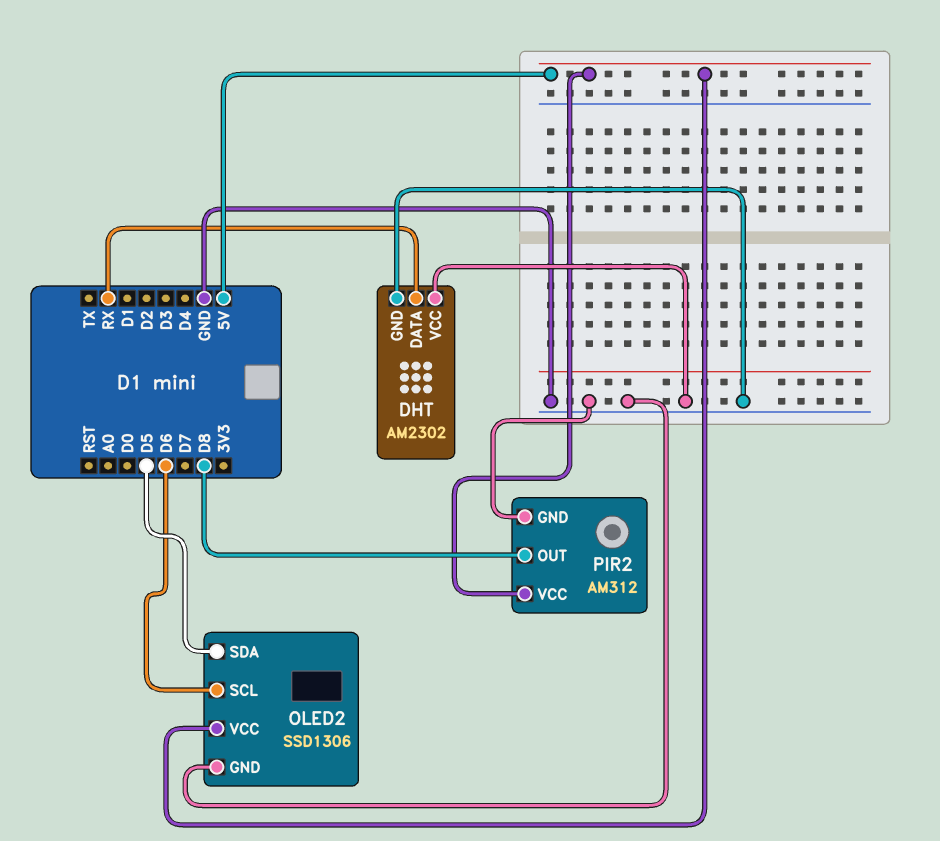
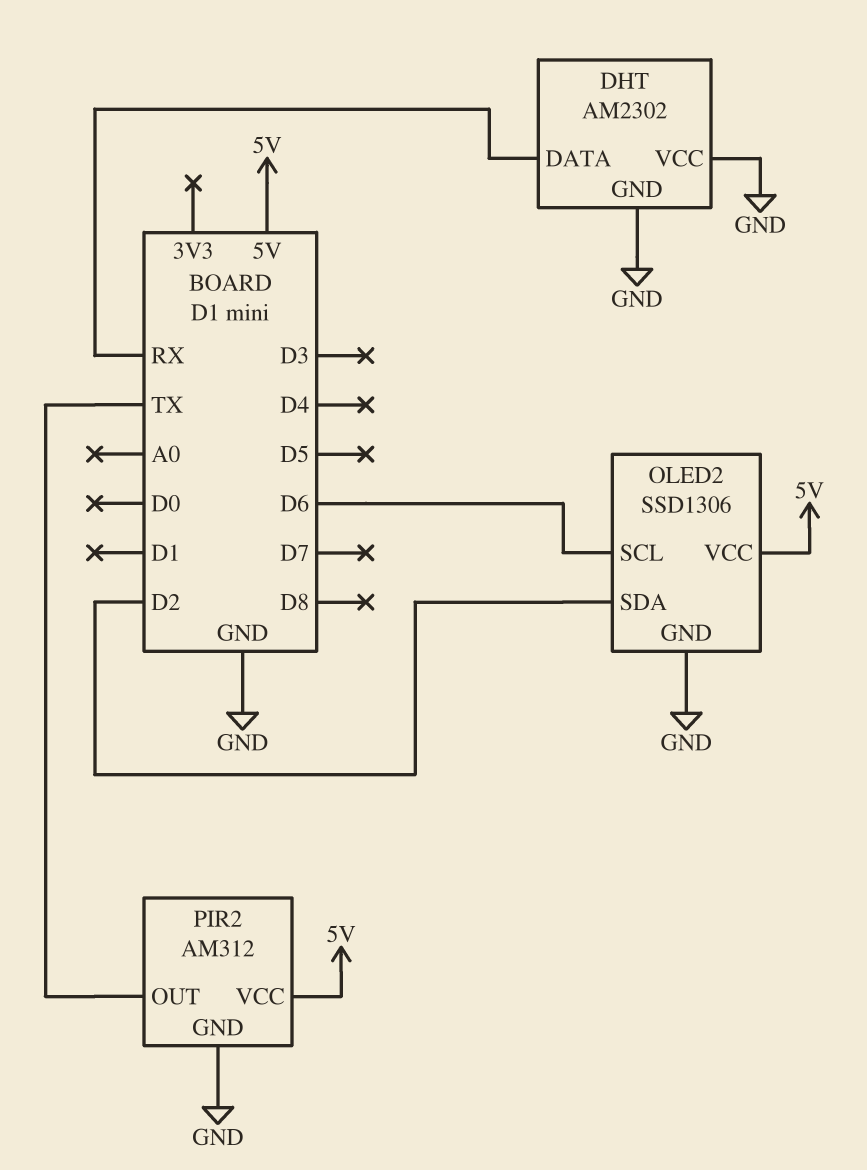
OLED2 pin SDA: D5 -> D2
PIR2 pin OUT: D8 -> TX

